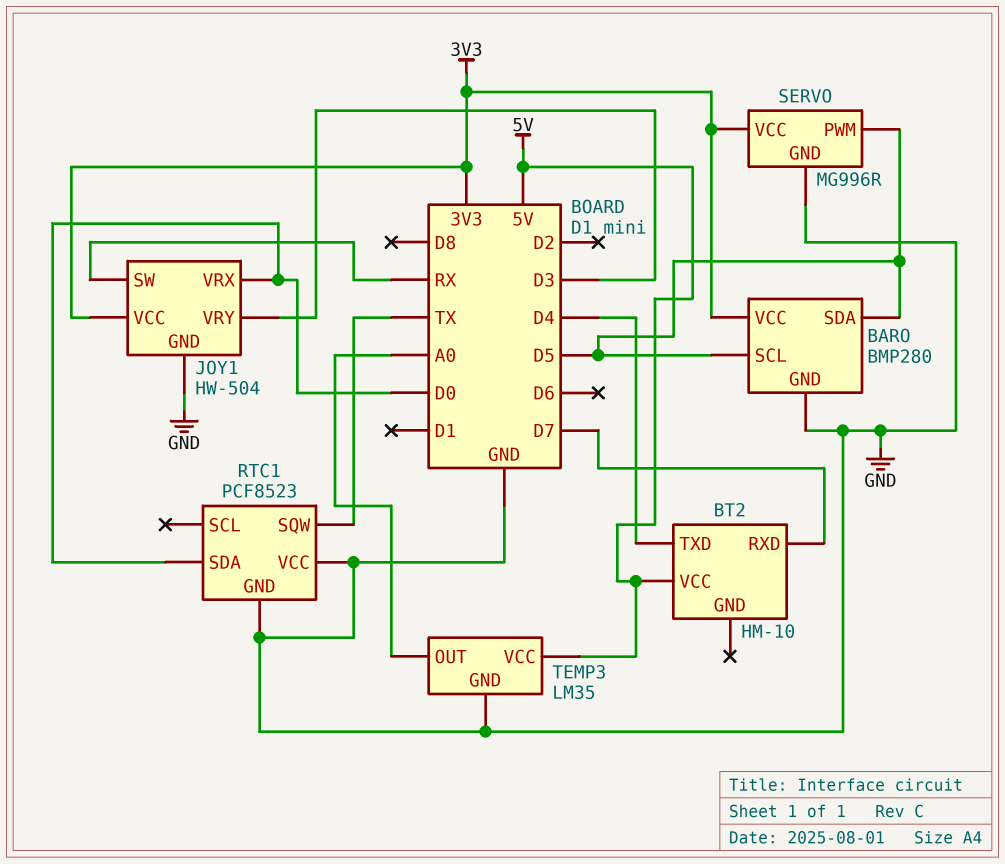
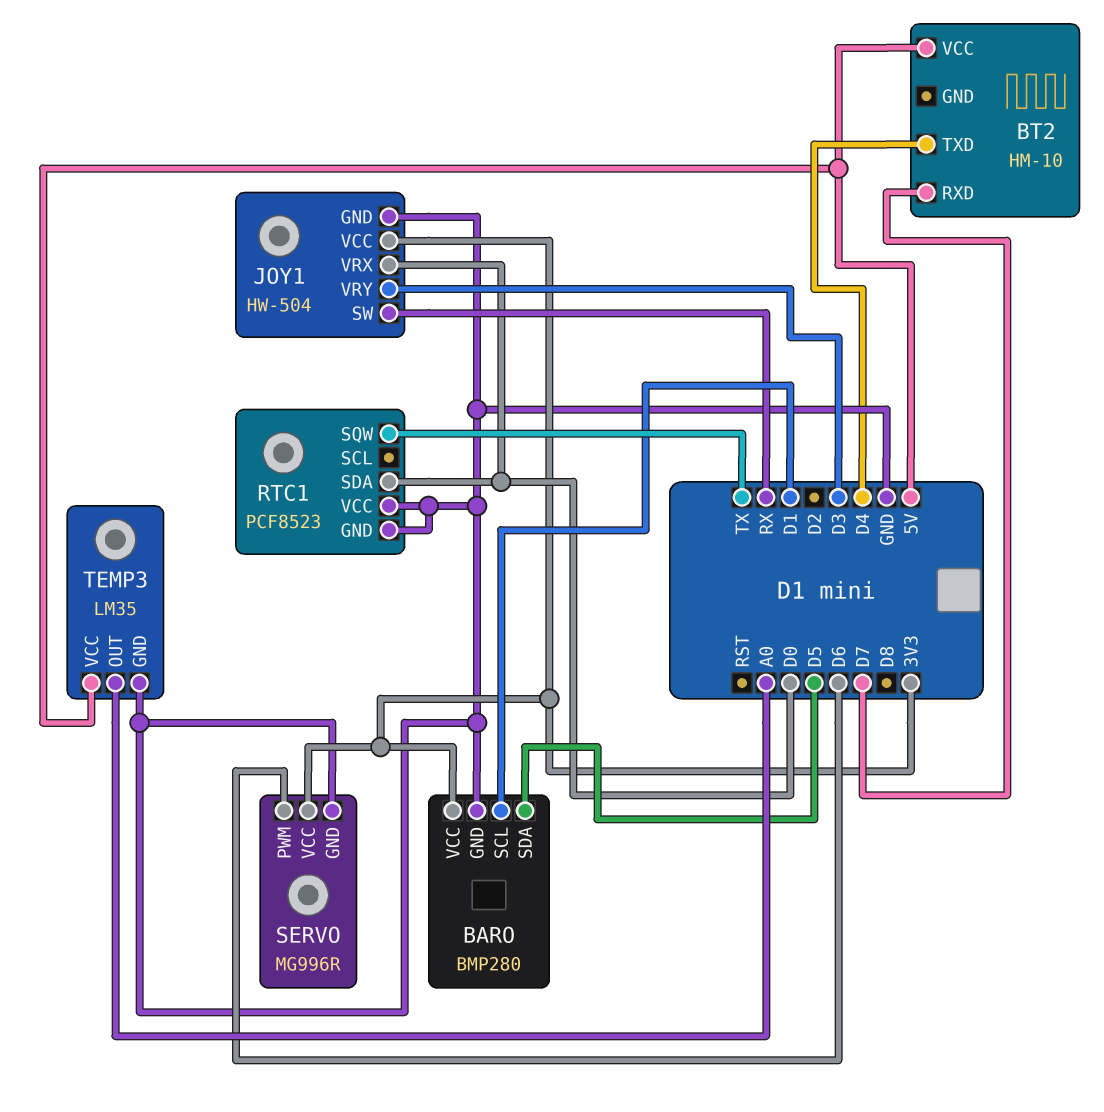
BARO pin SCL: D5 -> D1
SERVO pin PWM: D5 -> D6

